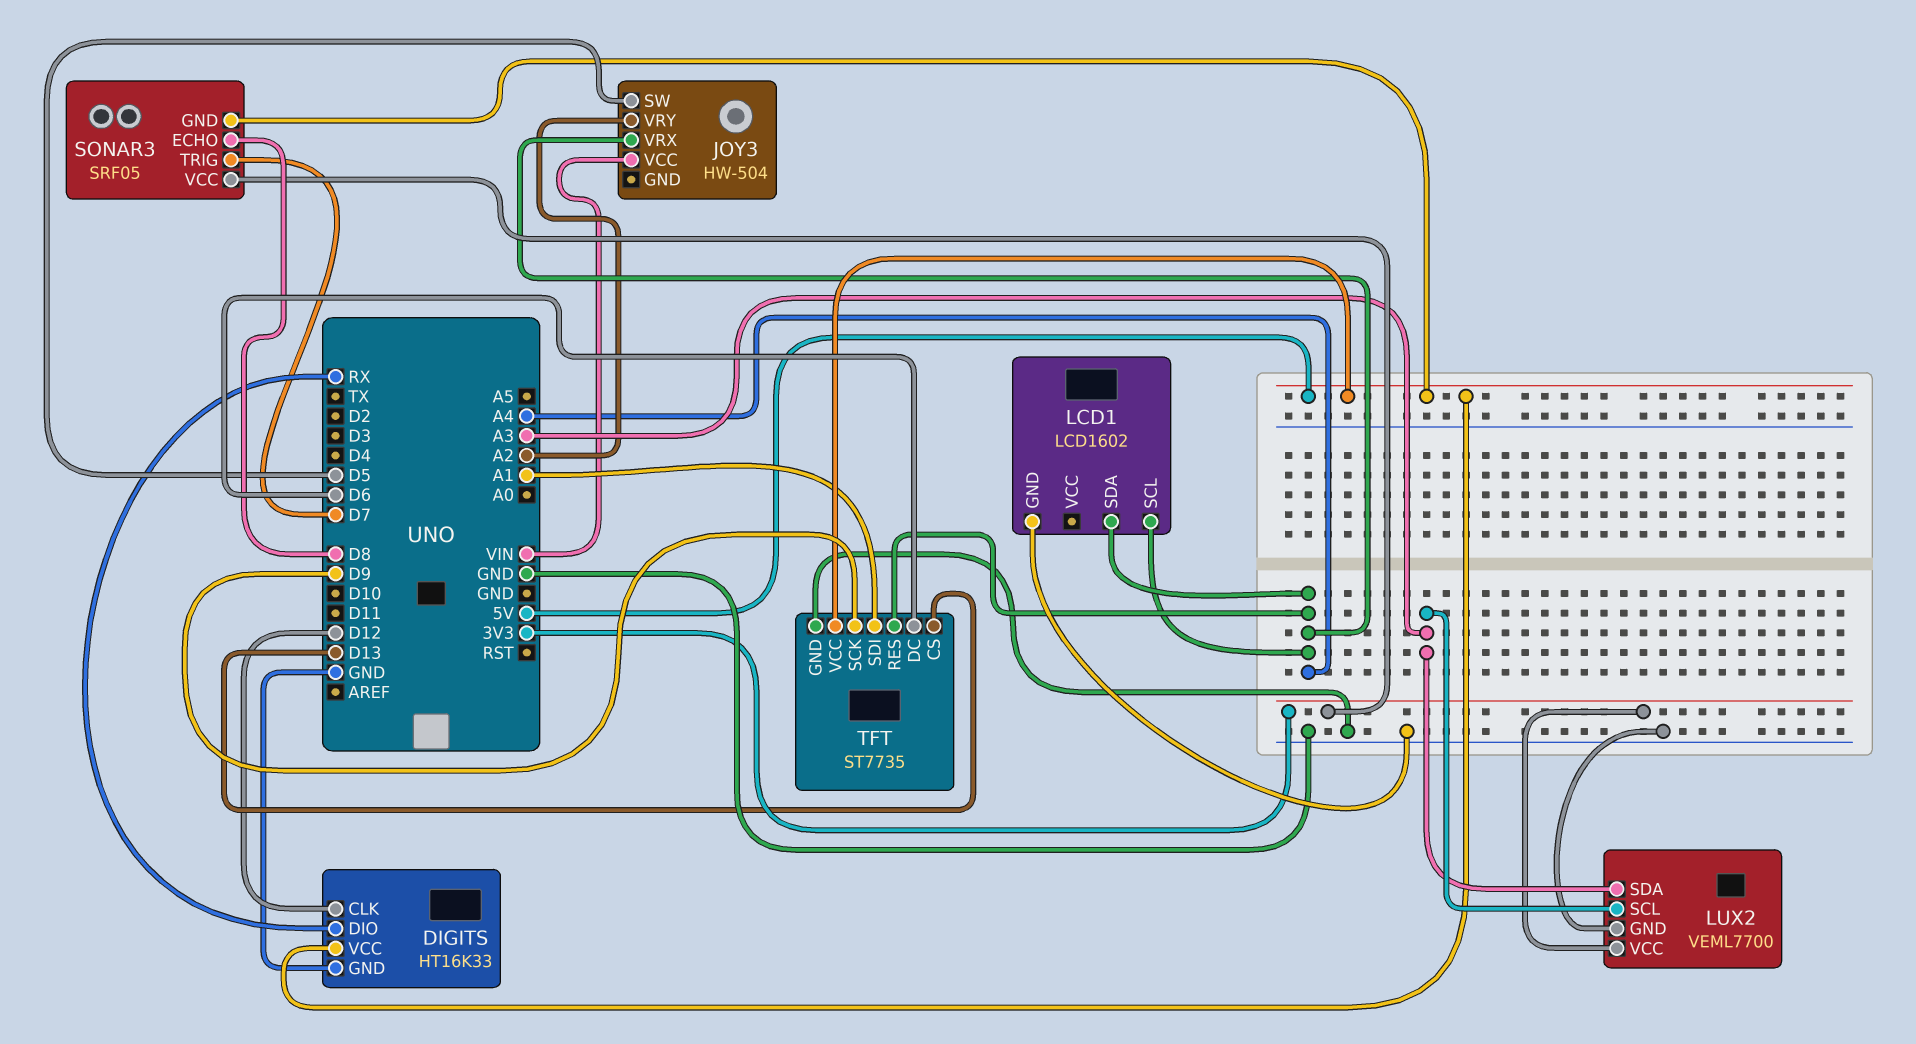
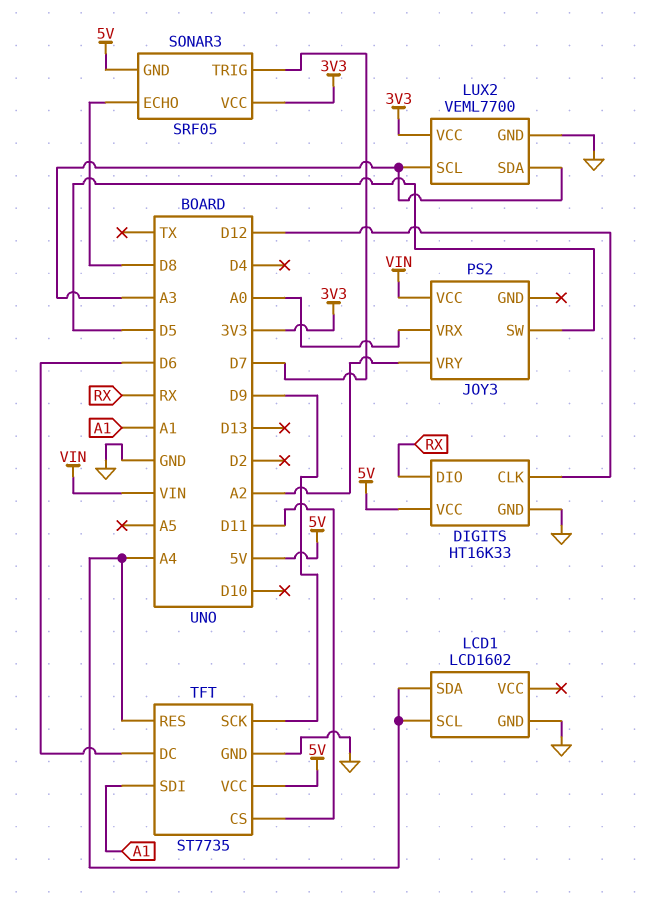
JOY3: HW-504 -> PS2
JOY3 pin VRX: A4 -> A0
TFT pin CS: D13 -> D11

